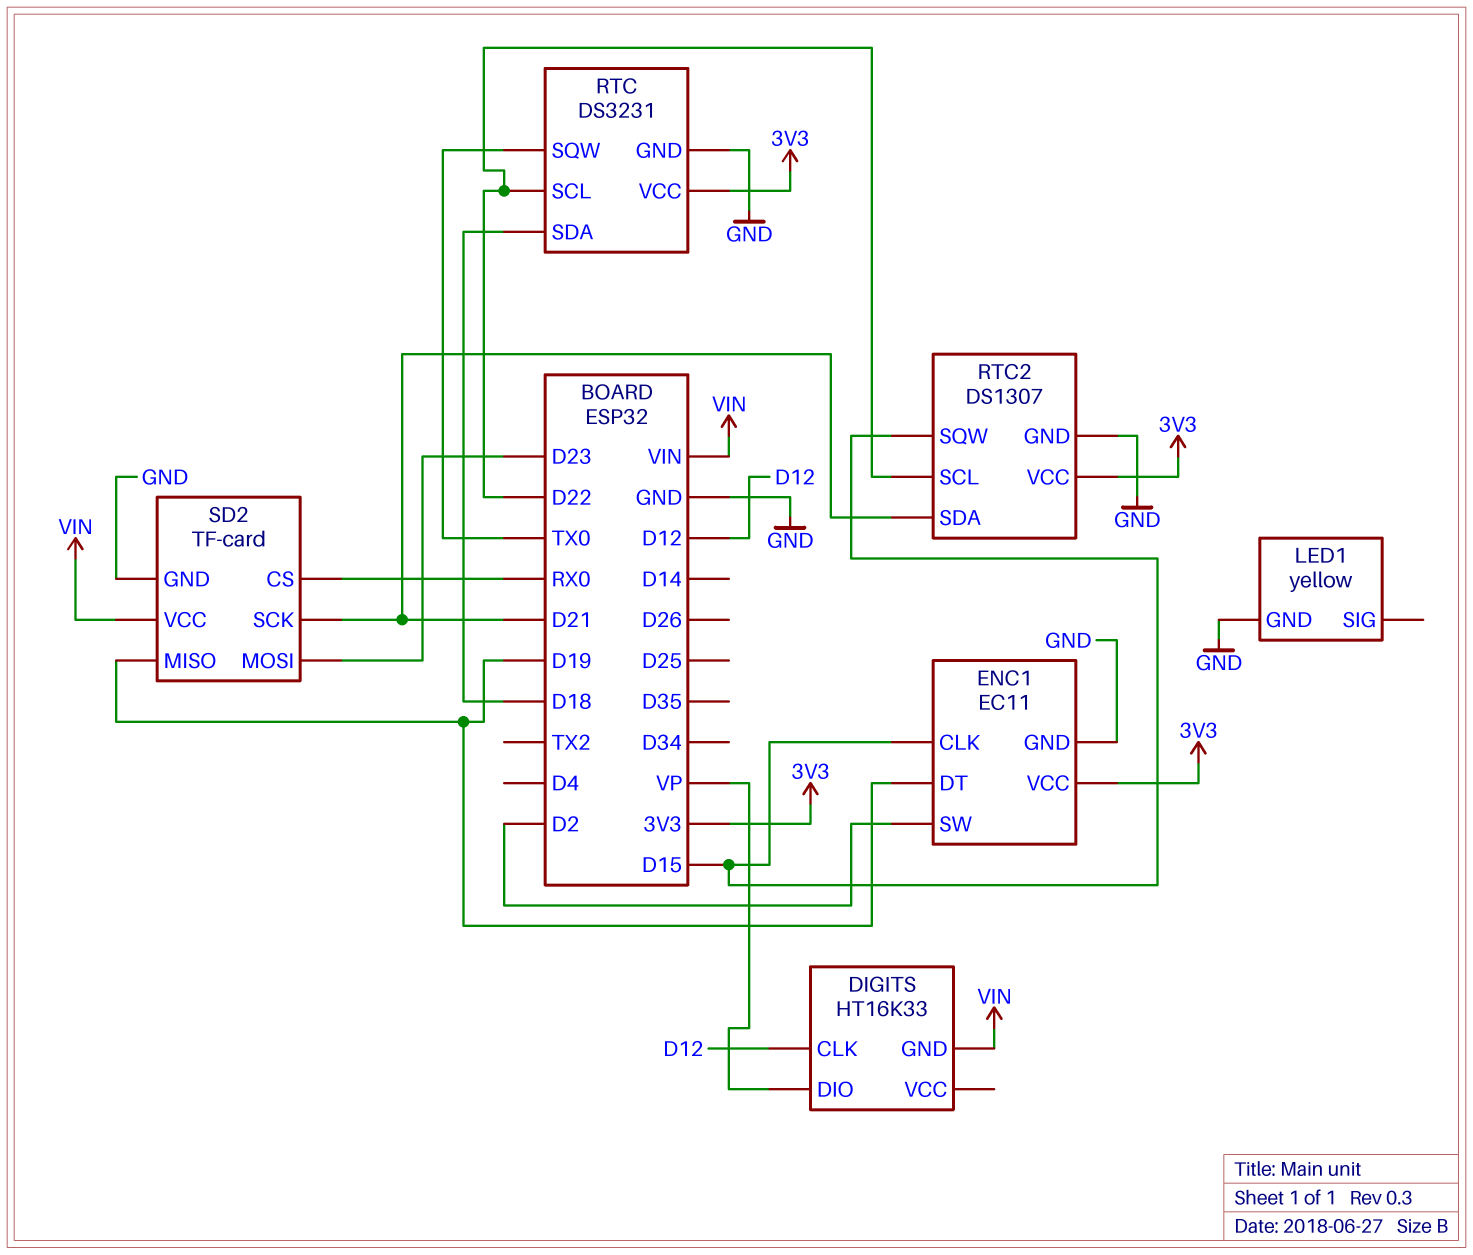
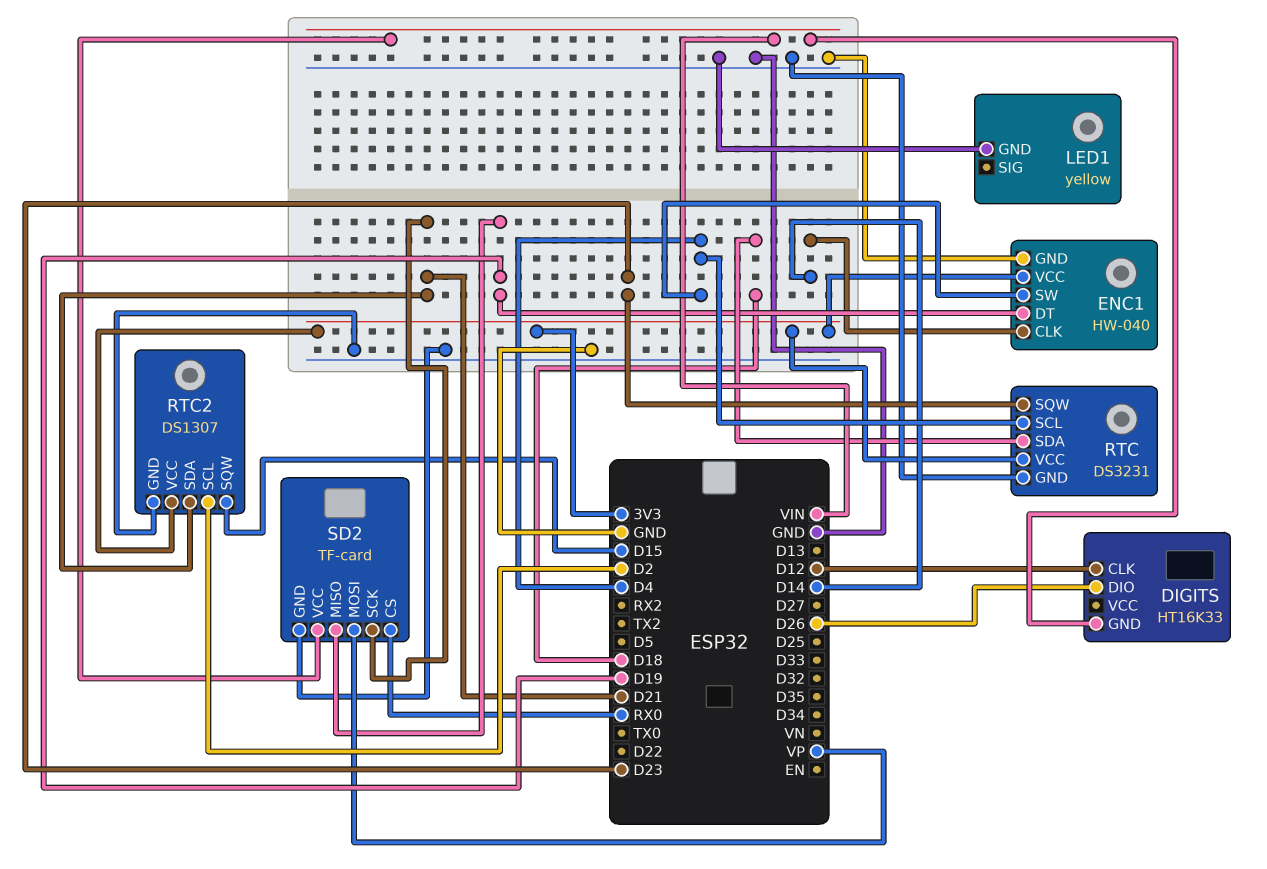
DIGITS pin DIO: VP -> D26
ENC1: EC11 -> HW-040
ENC1 pin CLK: D15 -> D14
ENC1 pin SW: D2 -> D4
RTC pin SCL: D22 -> D4
RTC pin SQW: TX0 -> D23
RTC2 pin SCL: D22 -> D2
SD2 pin MOSI: D23 -> VP

